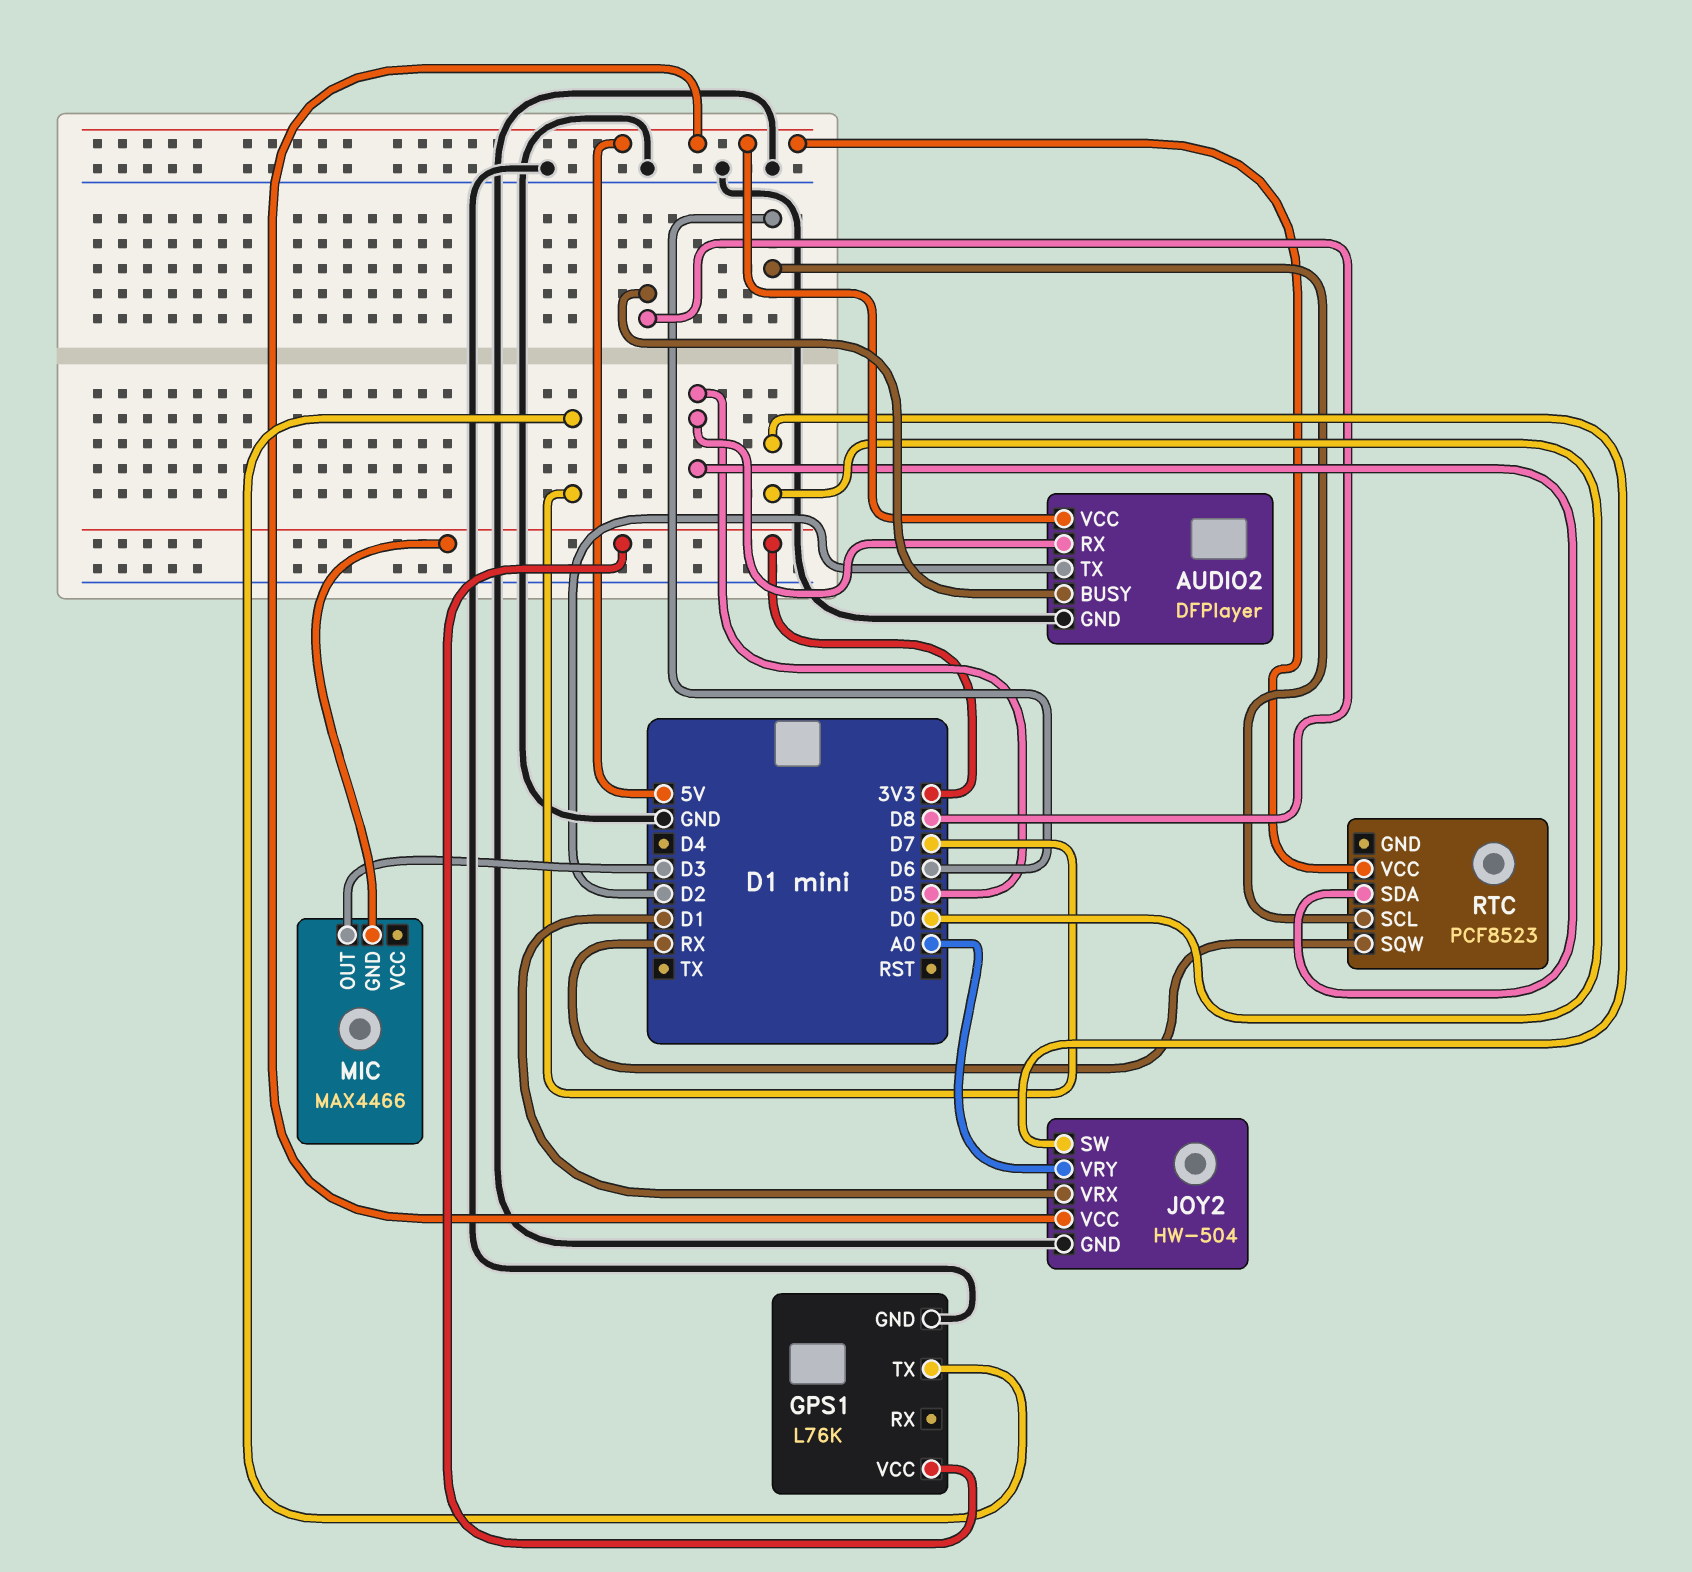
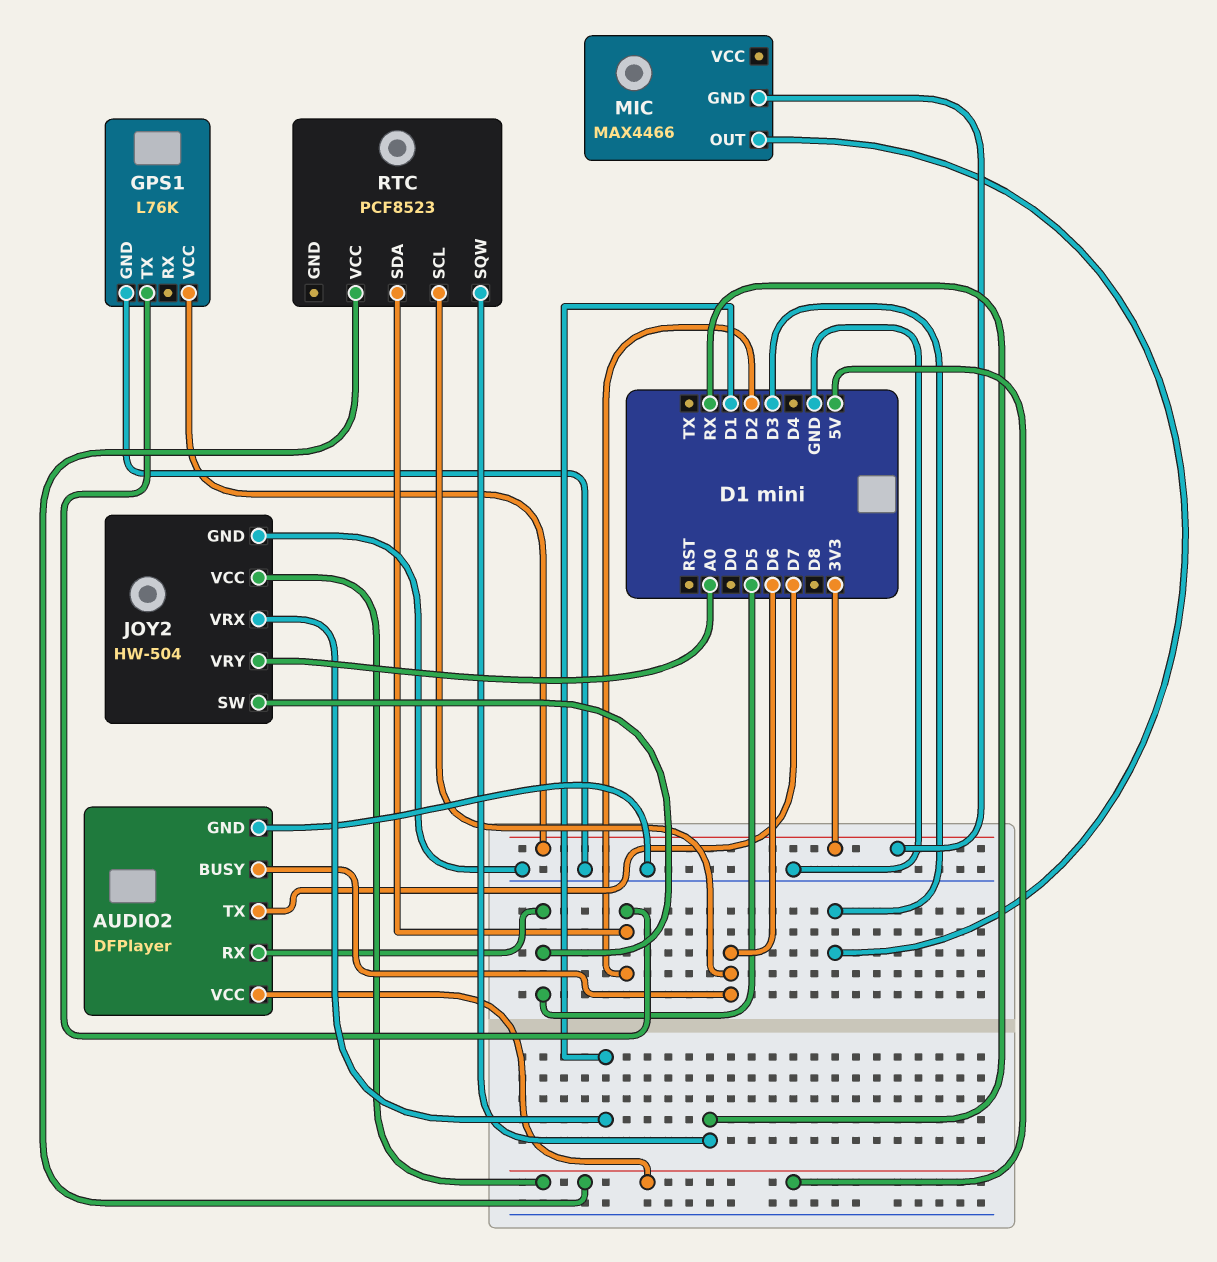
AUDIO2 pin BUSY: D8 -> D6
AUDIO2 pin TX: D2 -> D7
GPS1 pin TX: D7 -> D2
JOY2 pin SW: D0 -> D5
RTC pin SDA: D5 -> D2

